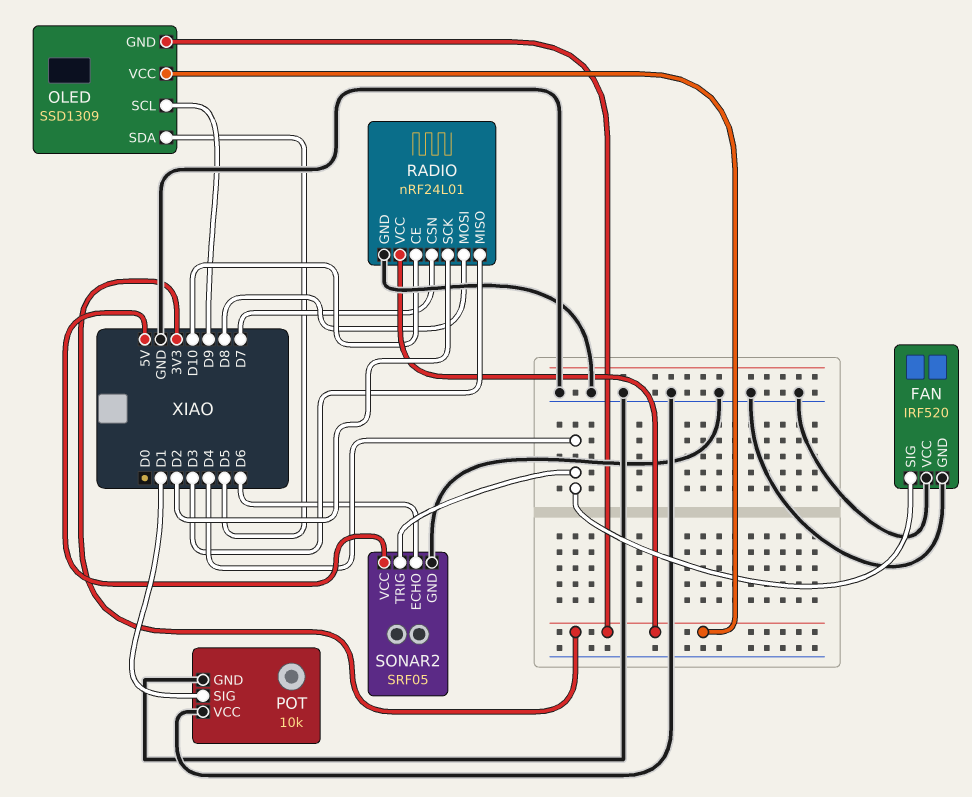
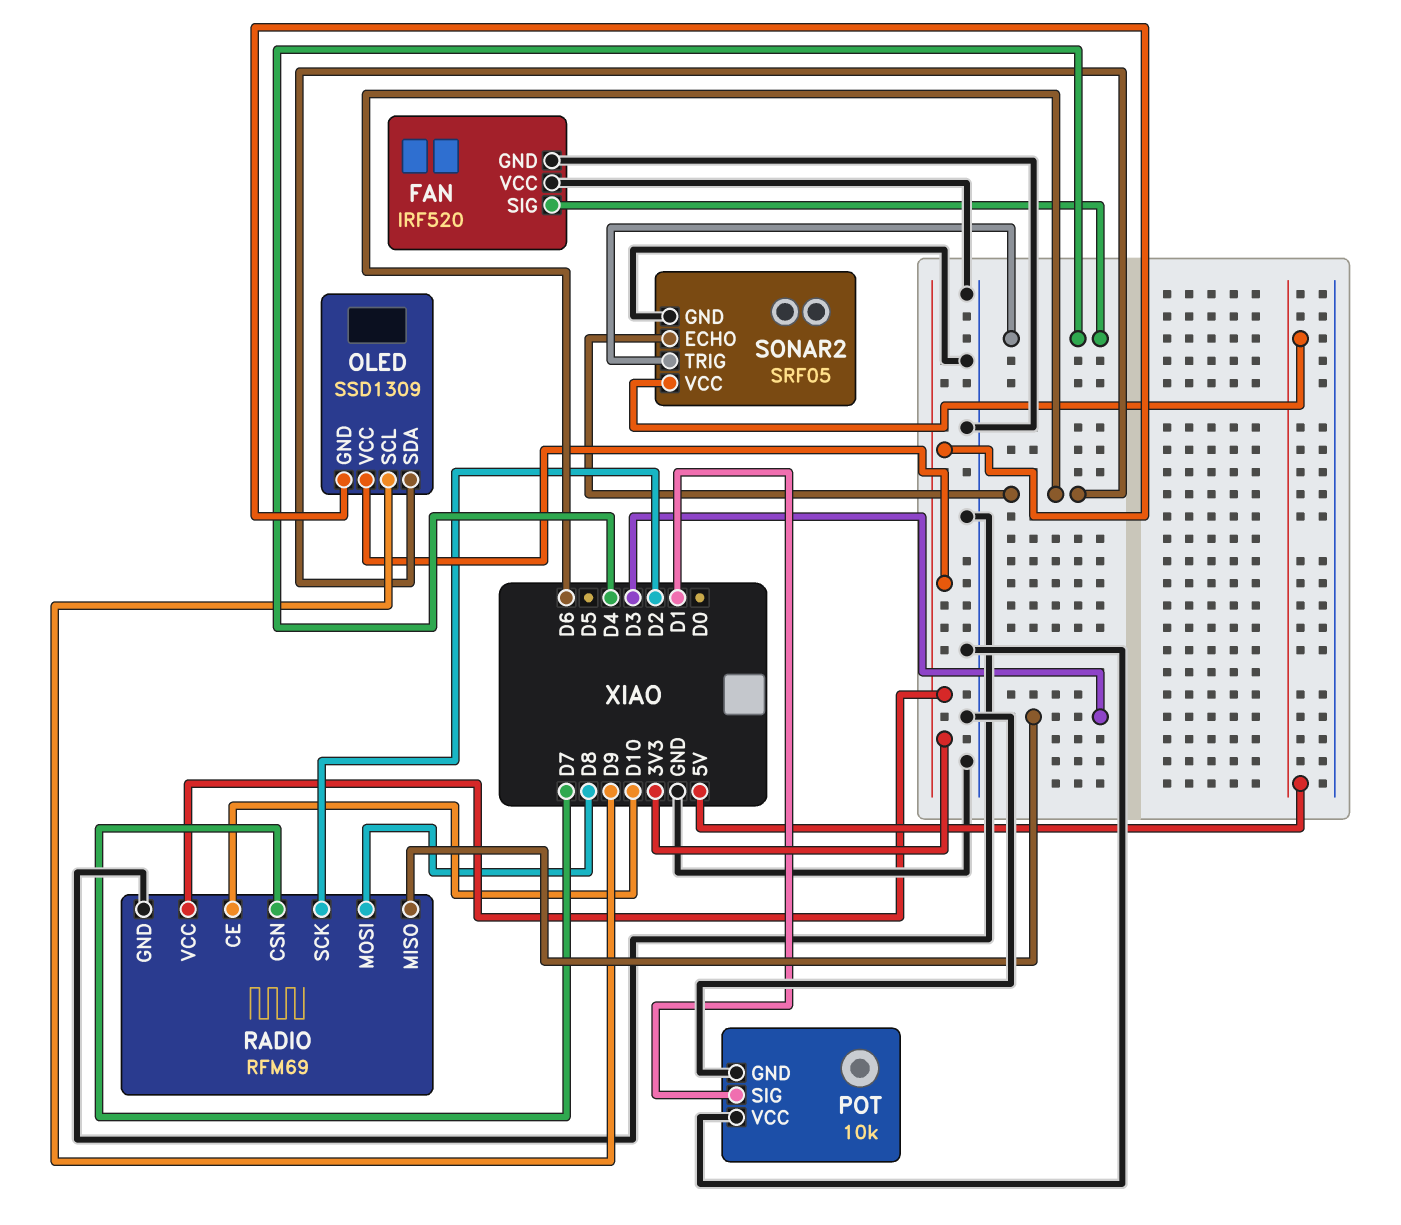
OLED pin SDA: D5 -> D6
RADIO: nRF24L01 -> RFM69

